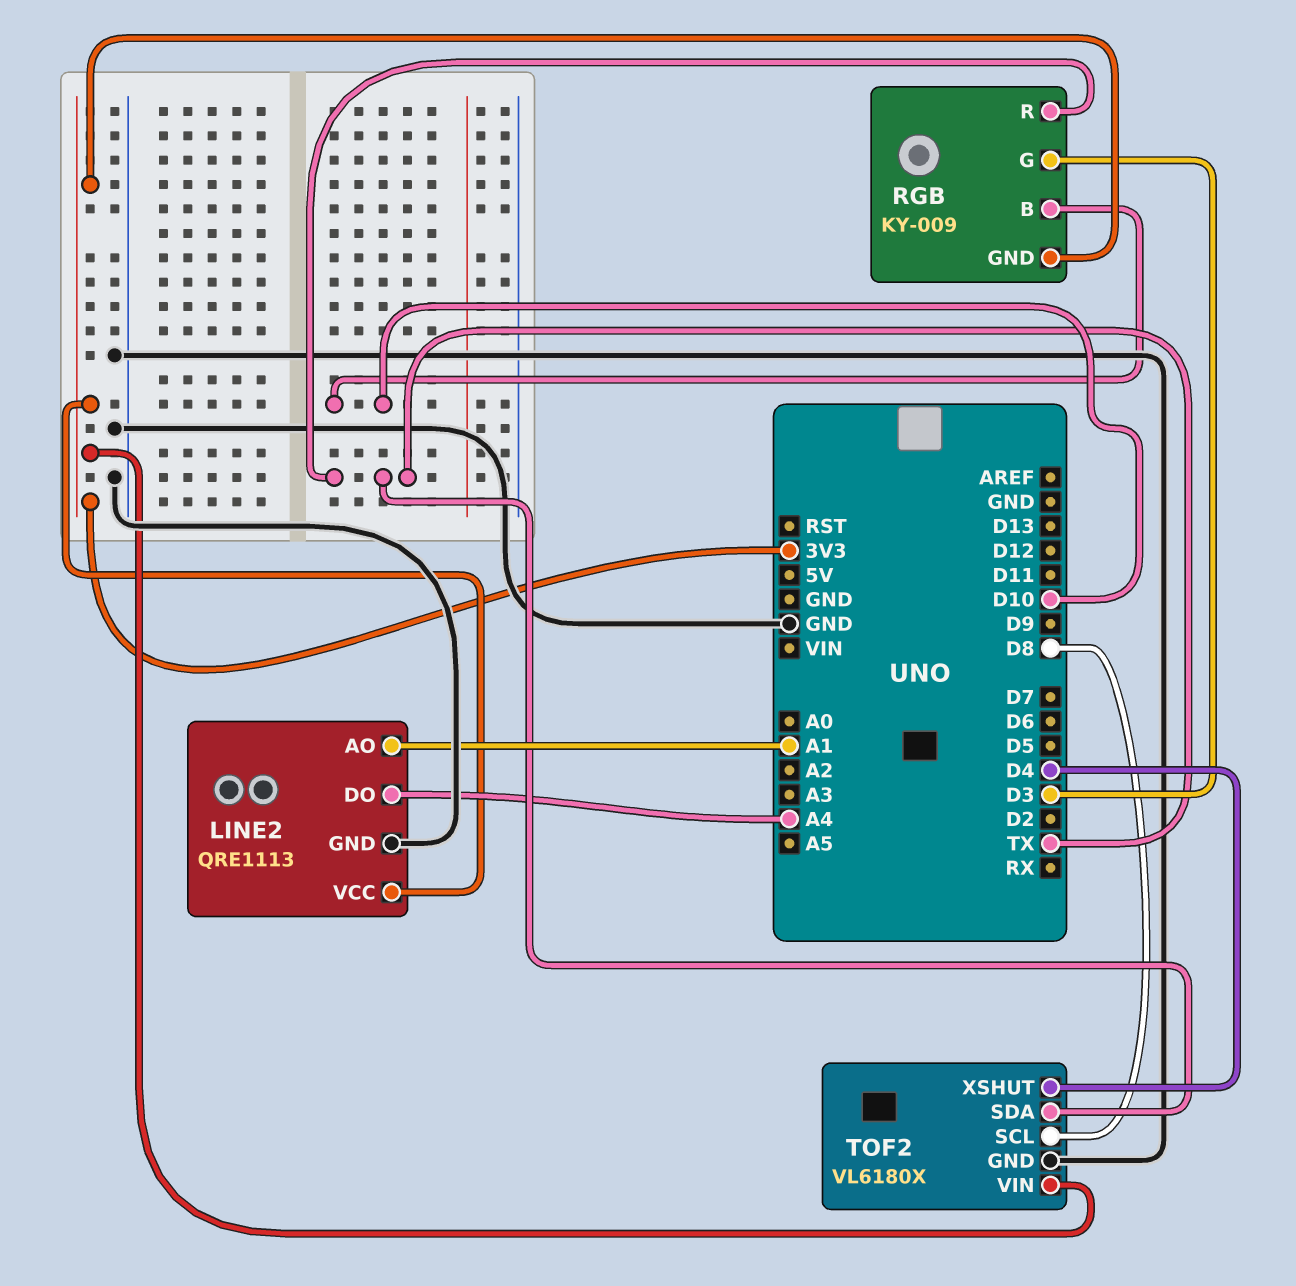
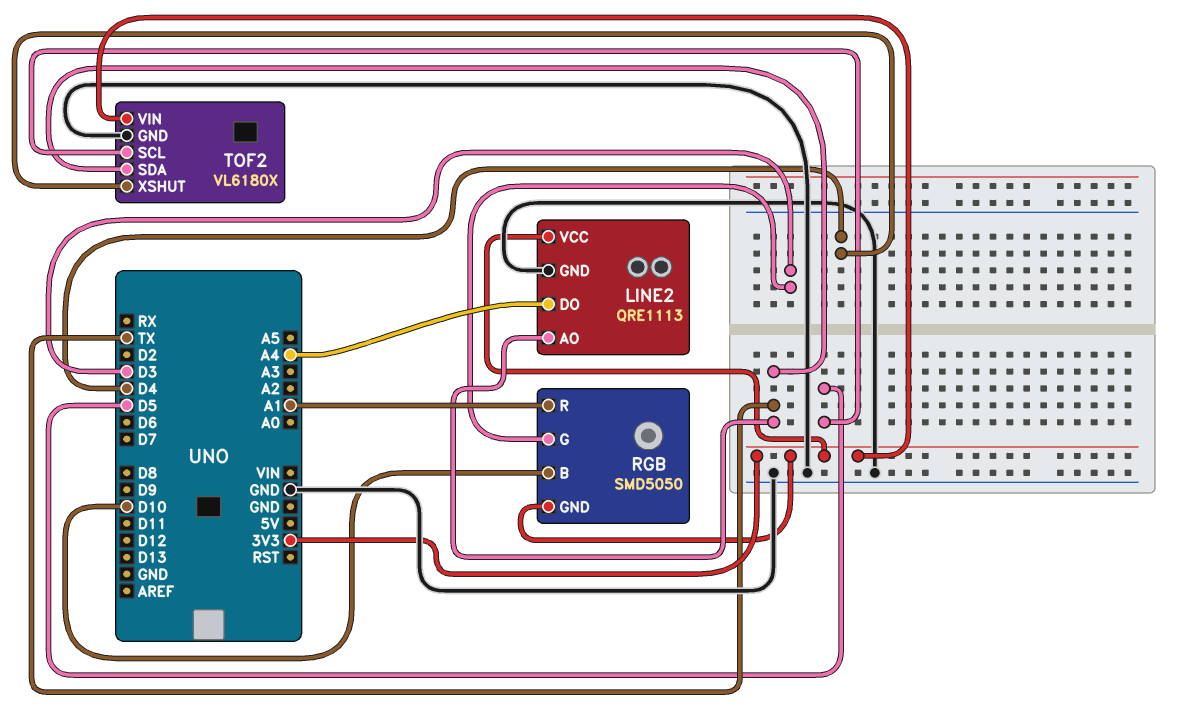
LINE2 pin AO: A1 -> TX
RGB: KY-009 -> SMD5050
RGB pin R: TX -> A1
TOF2 pin SCL: D8 -> D5

